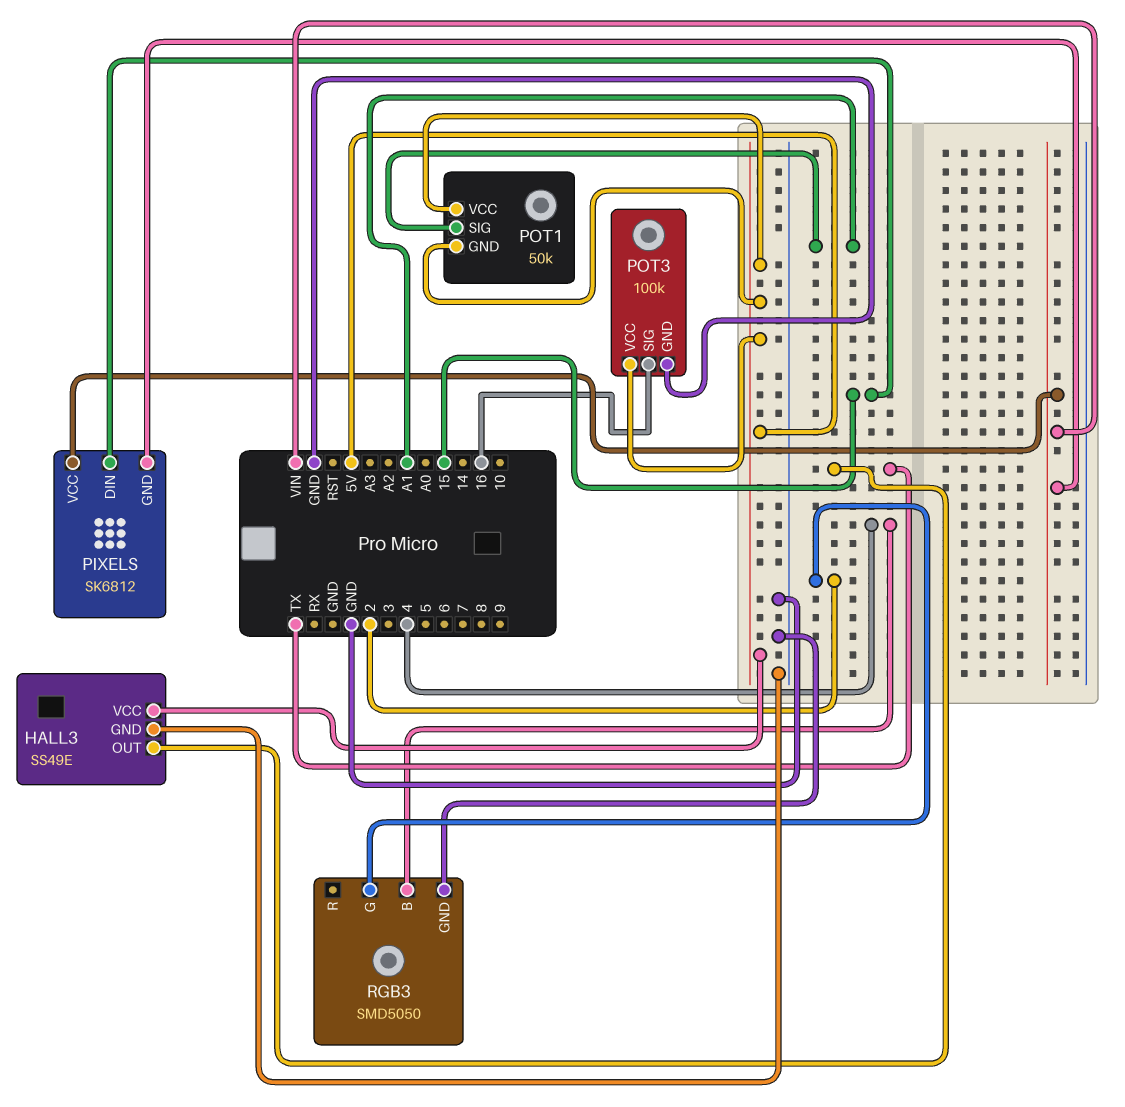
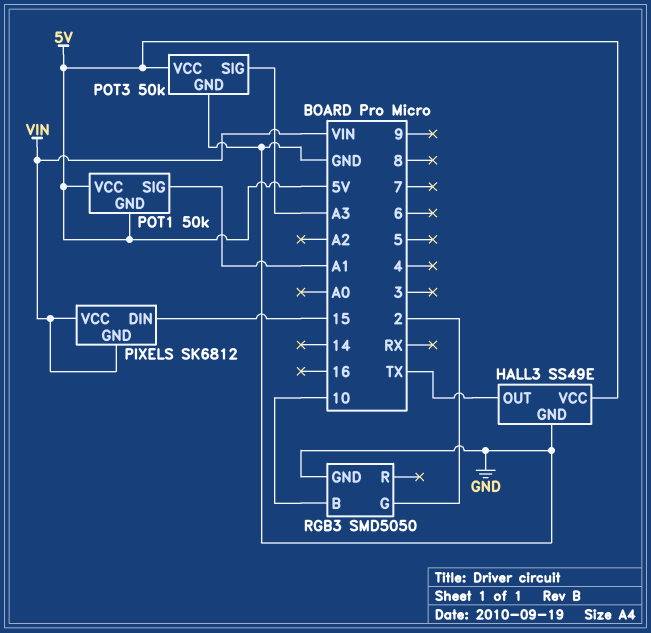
POT3: 100k -> 50k
POT3 pin SIG: 16 -> A3
RGB3 pin B: 4 -> 10

